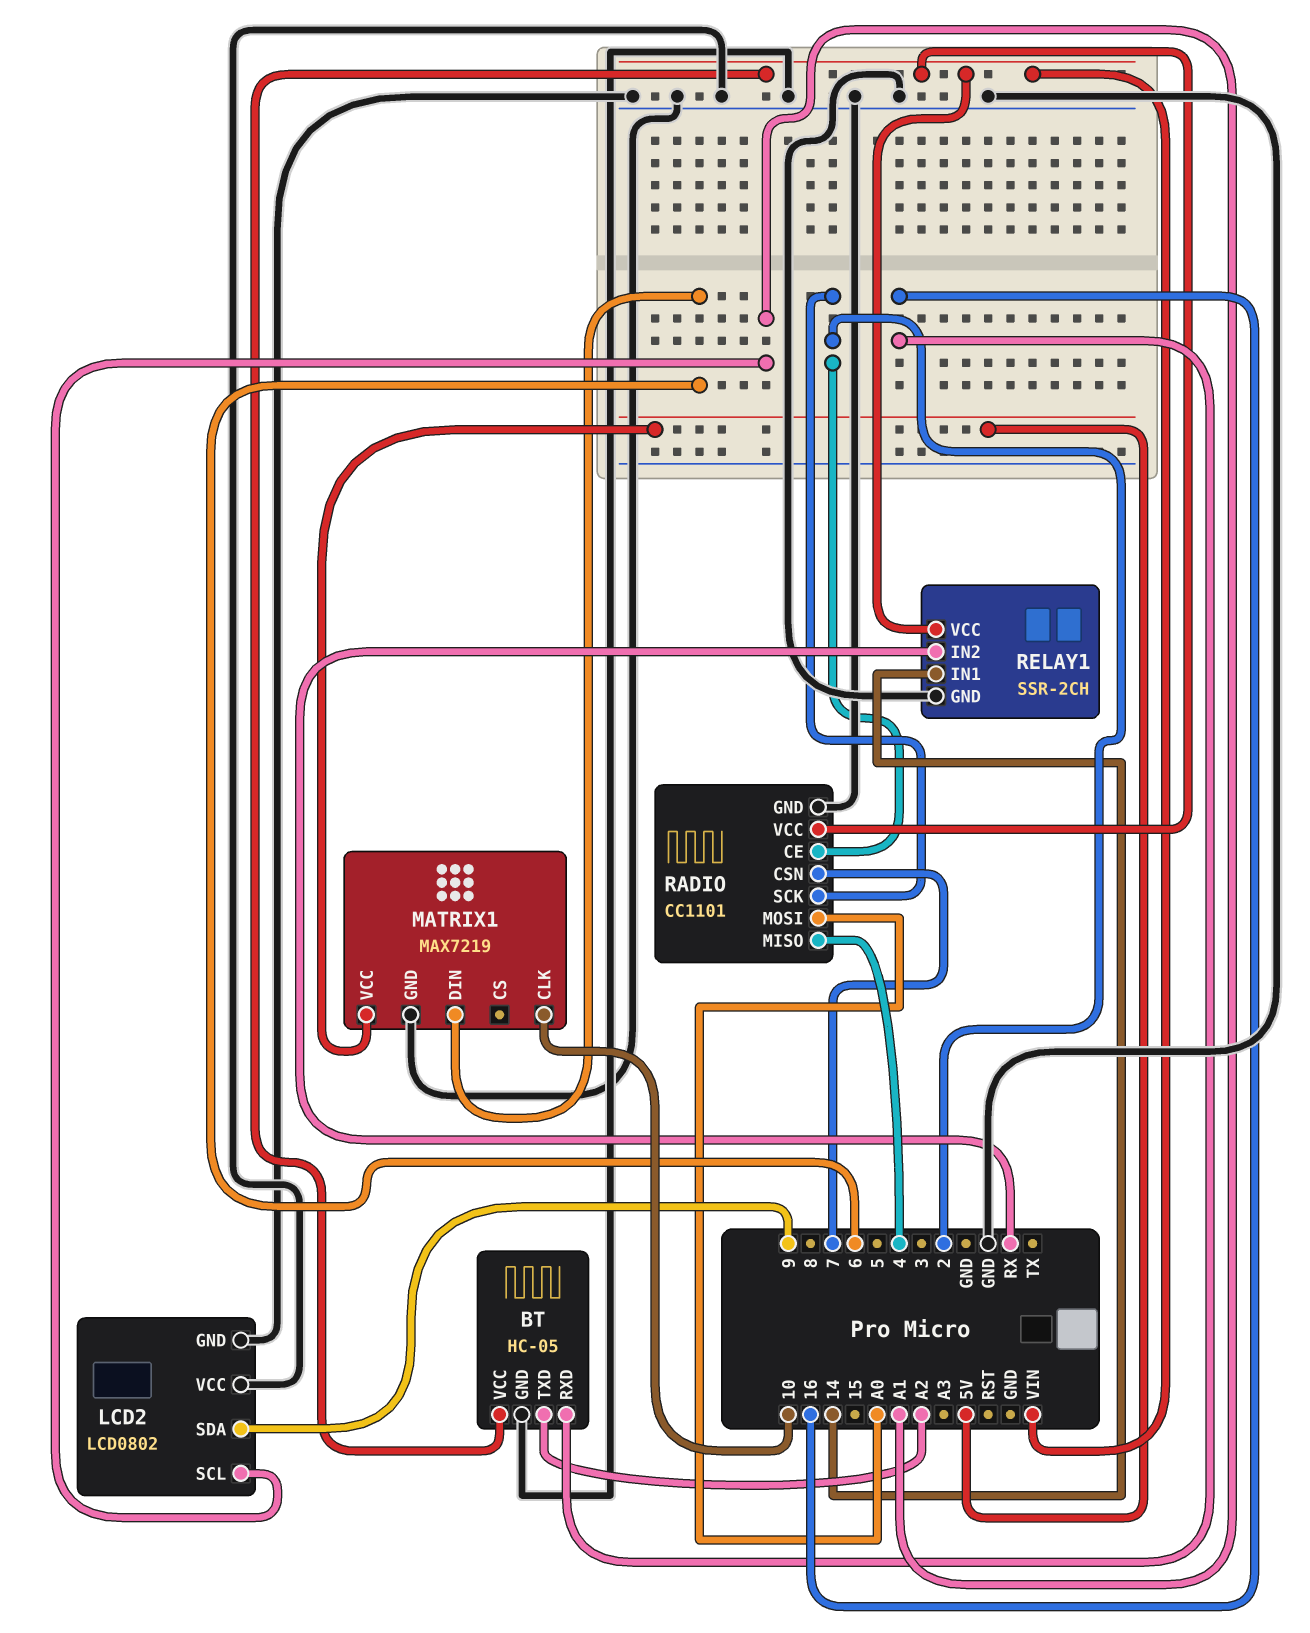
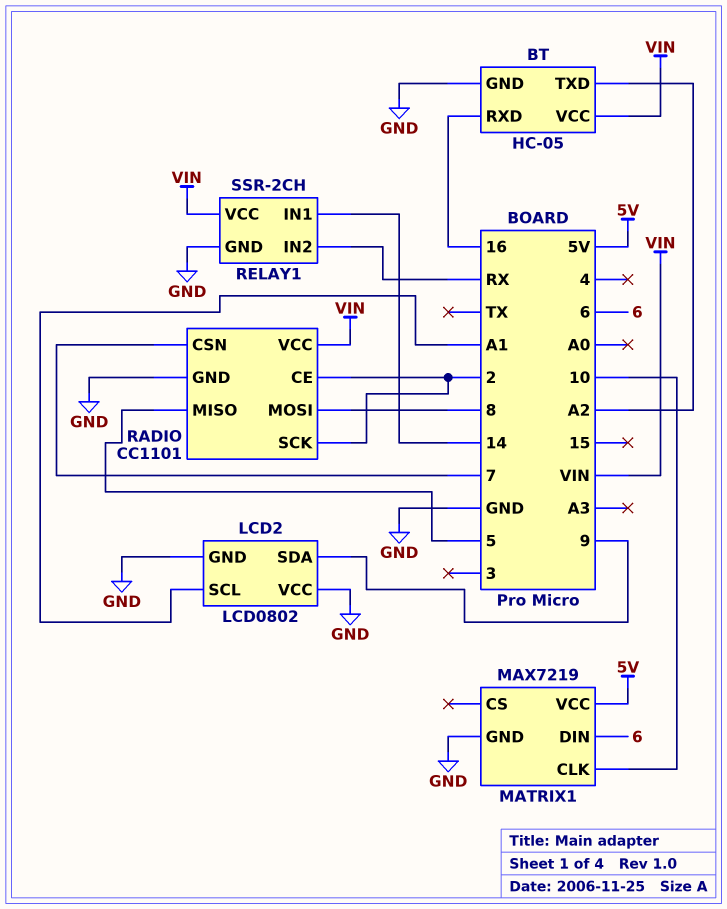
RADIO pin MISO: 4 -> 5
RADIO pin MOSI: A0 -> 8

